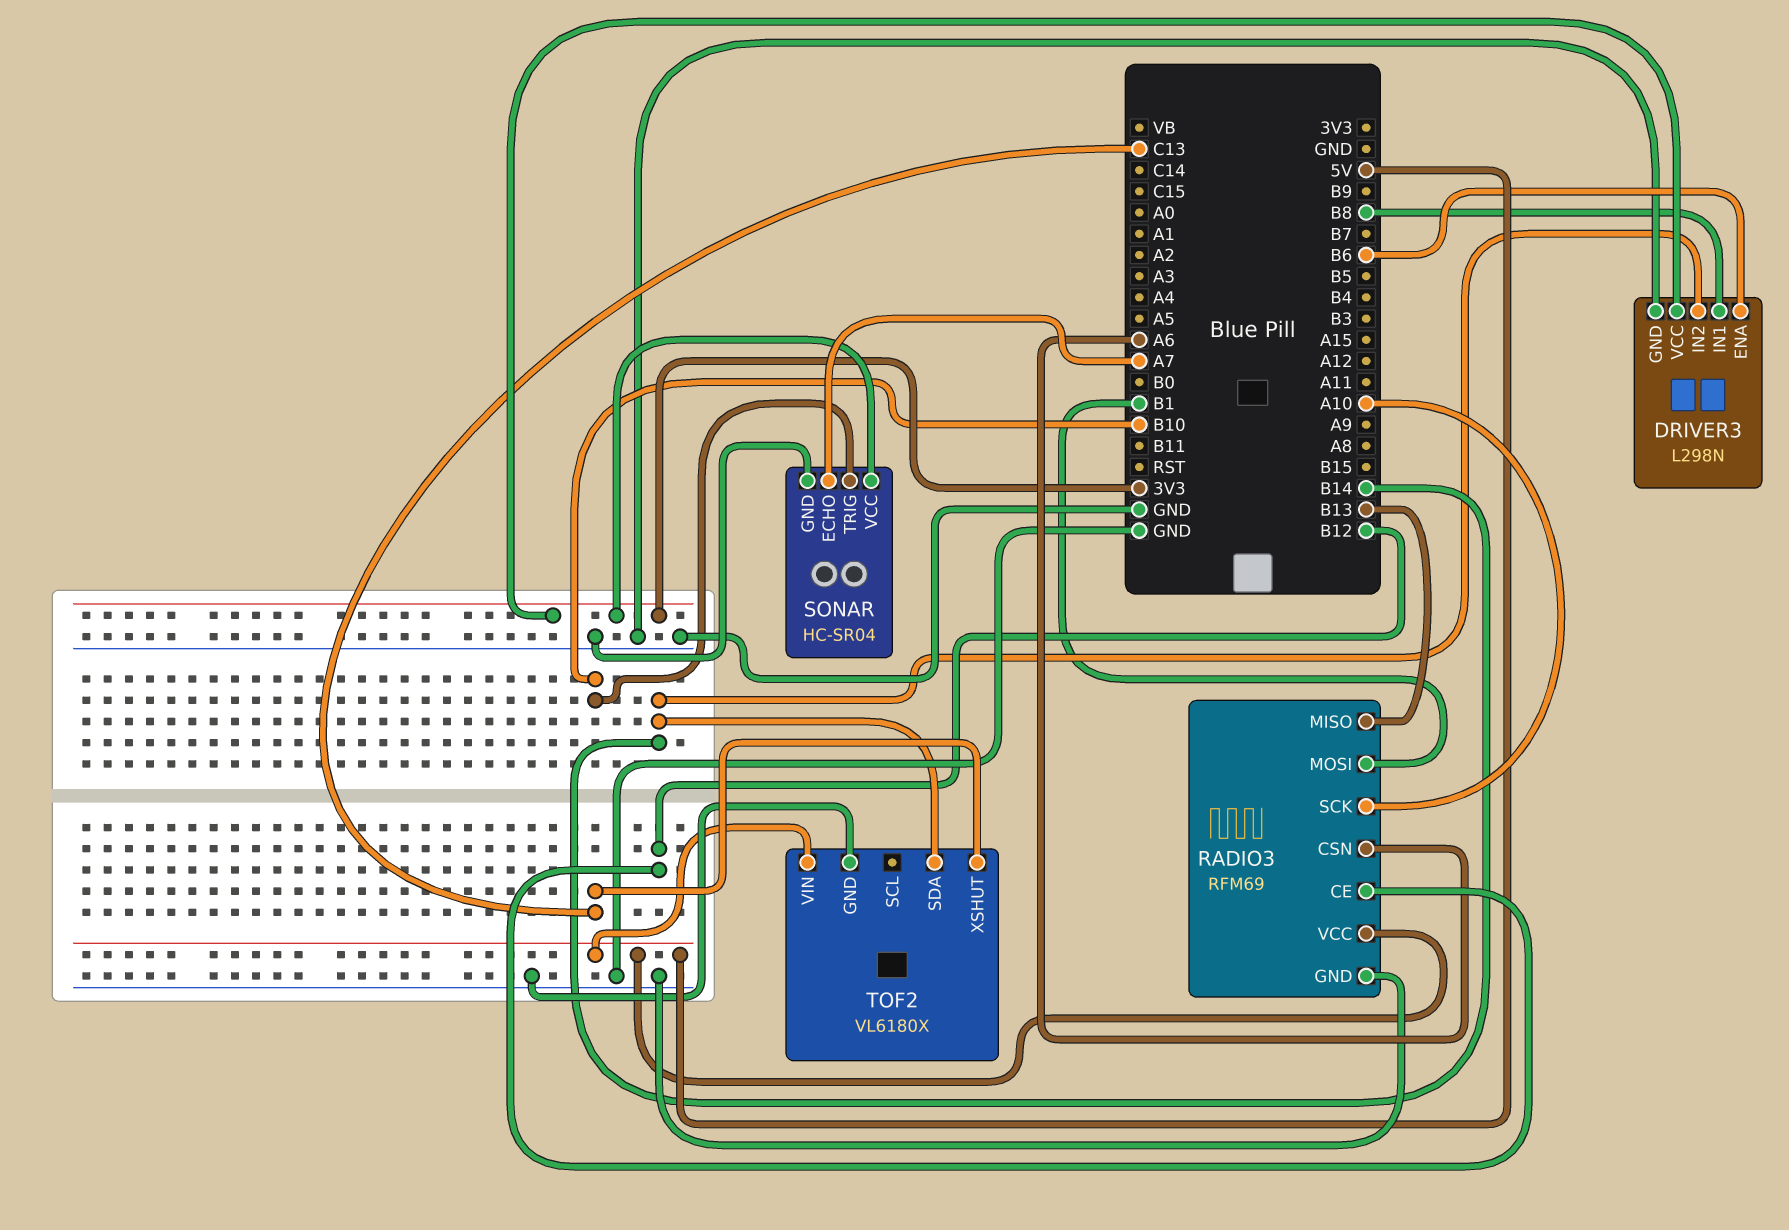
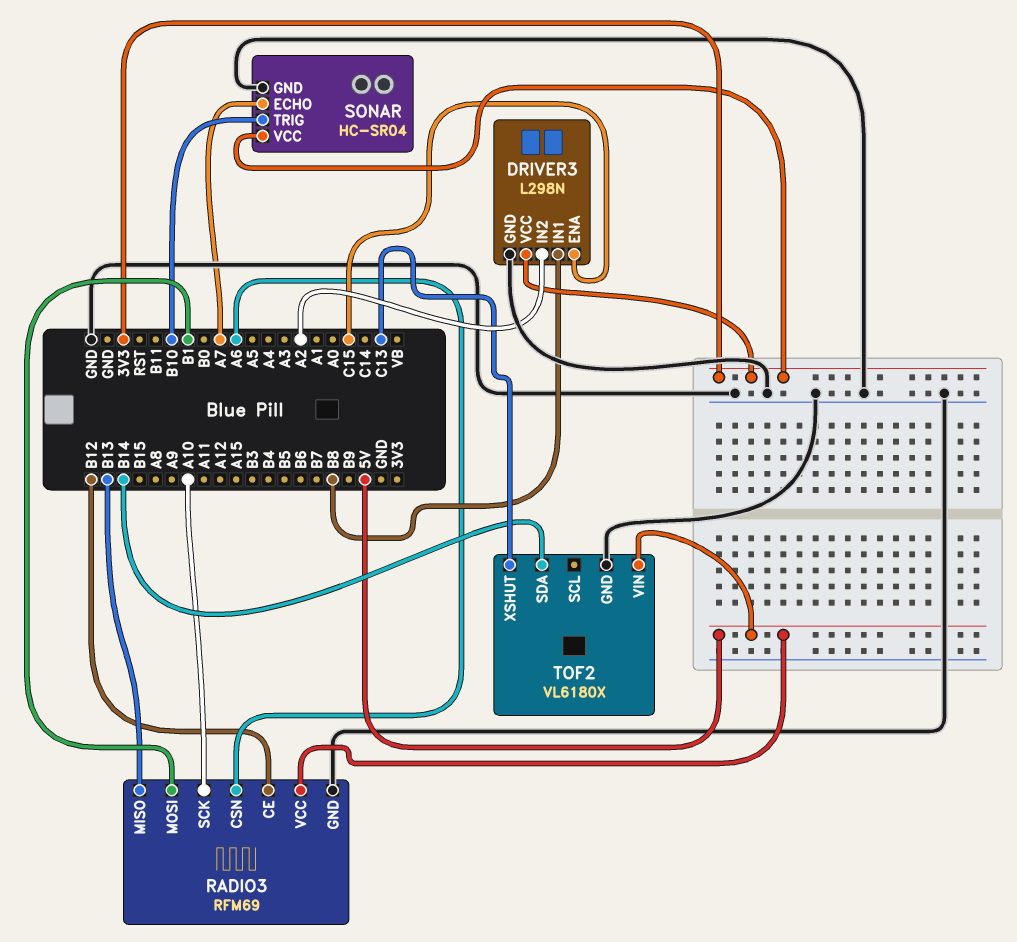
DRIVER3 pin ENA: B6 -> C15
DRIVER3 pin IN2: B14 -> A2

